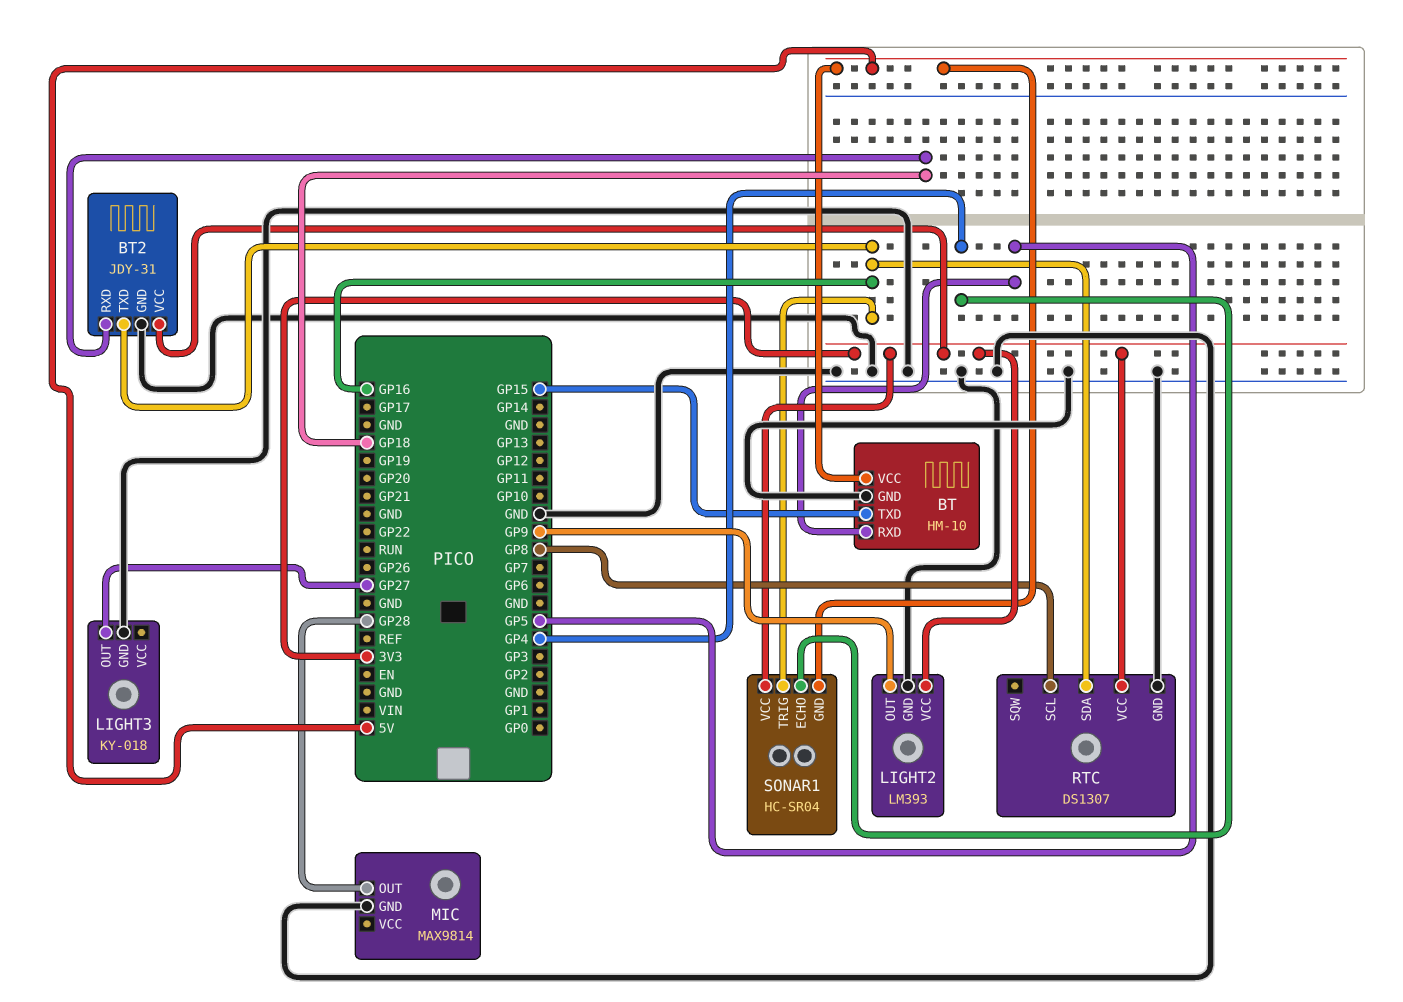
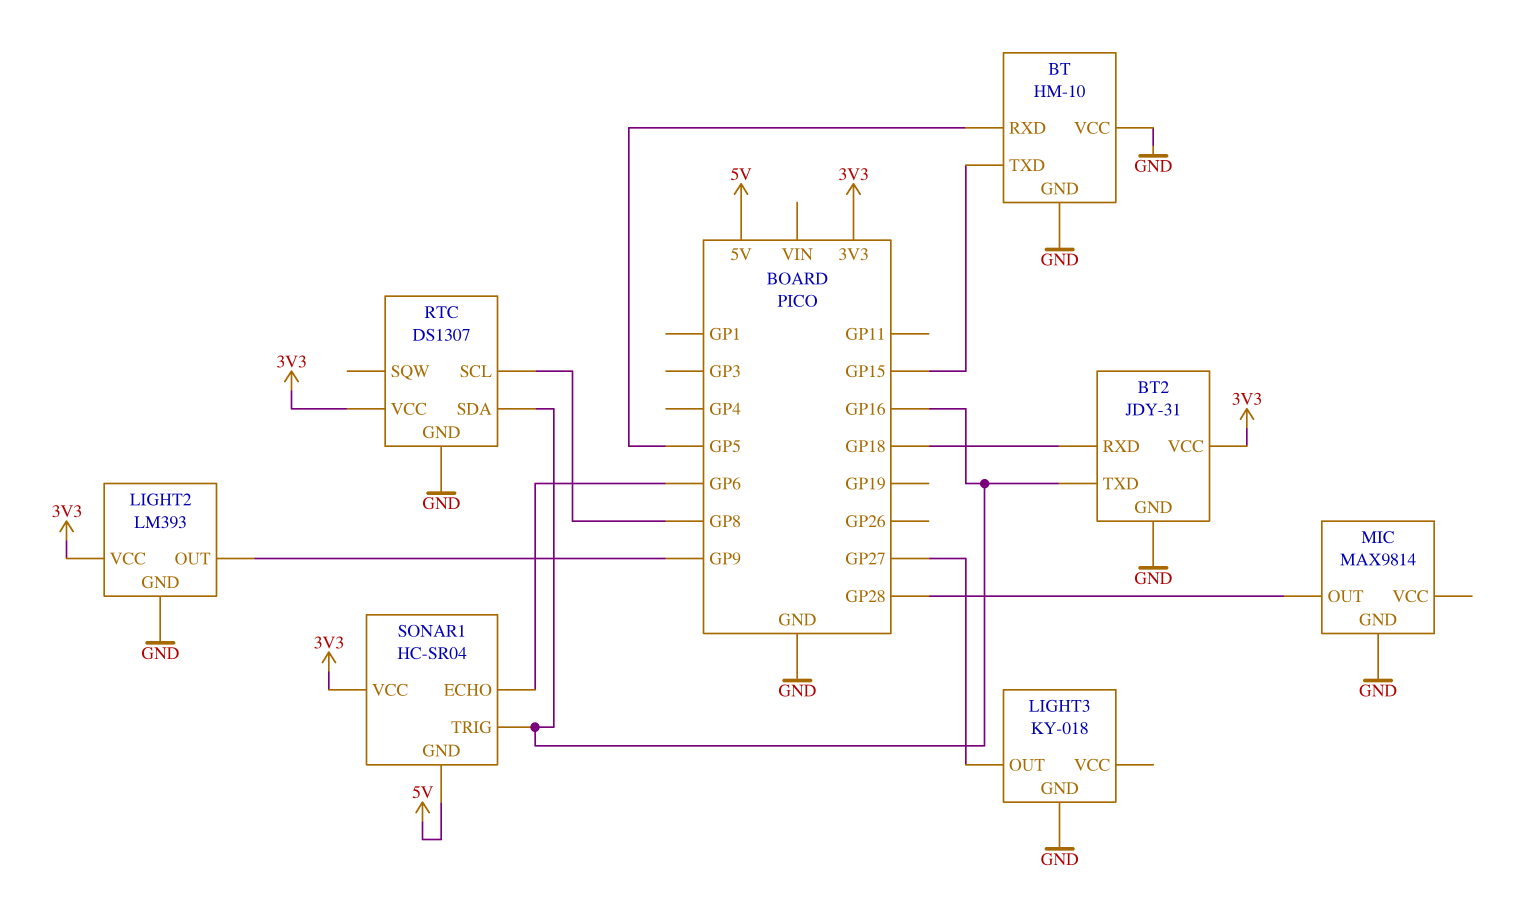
BT pin VCC: 5V -> GND
SONAR1 pin ECHO: GP4 -> GP6

